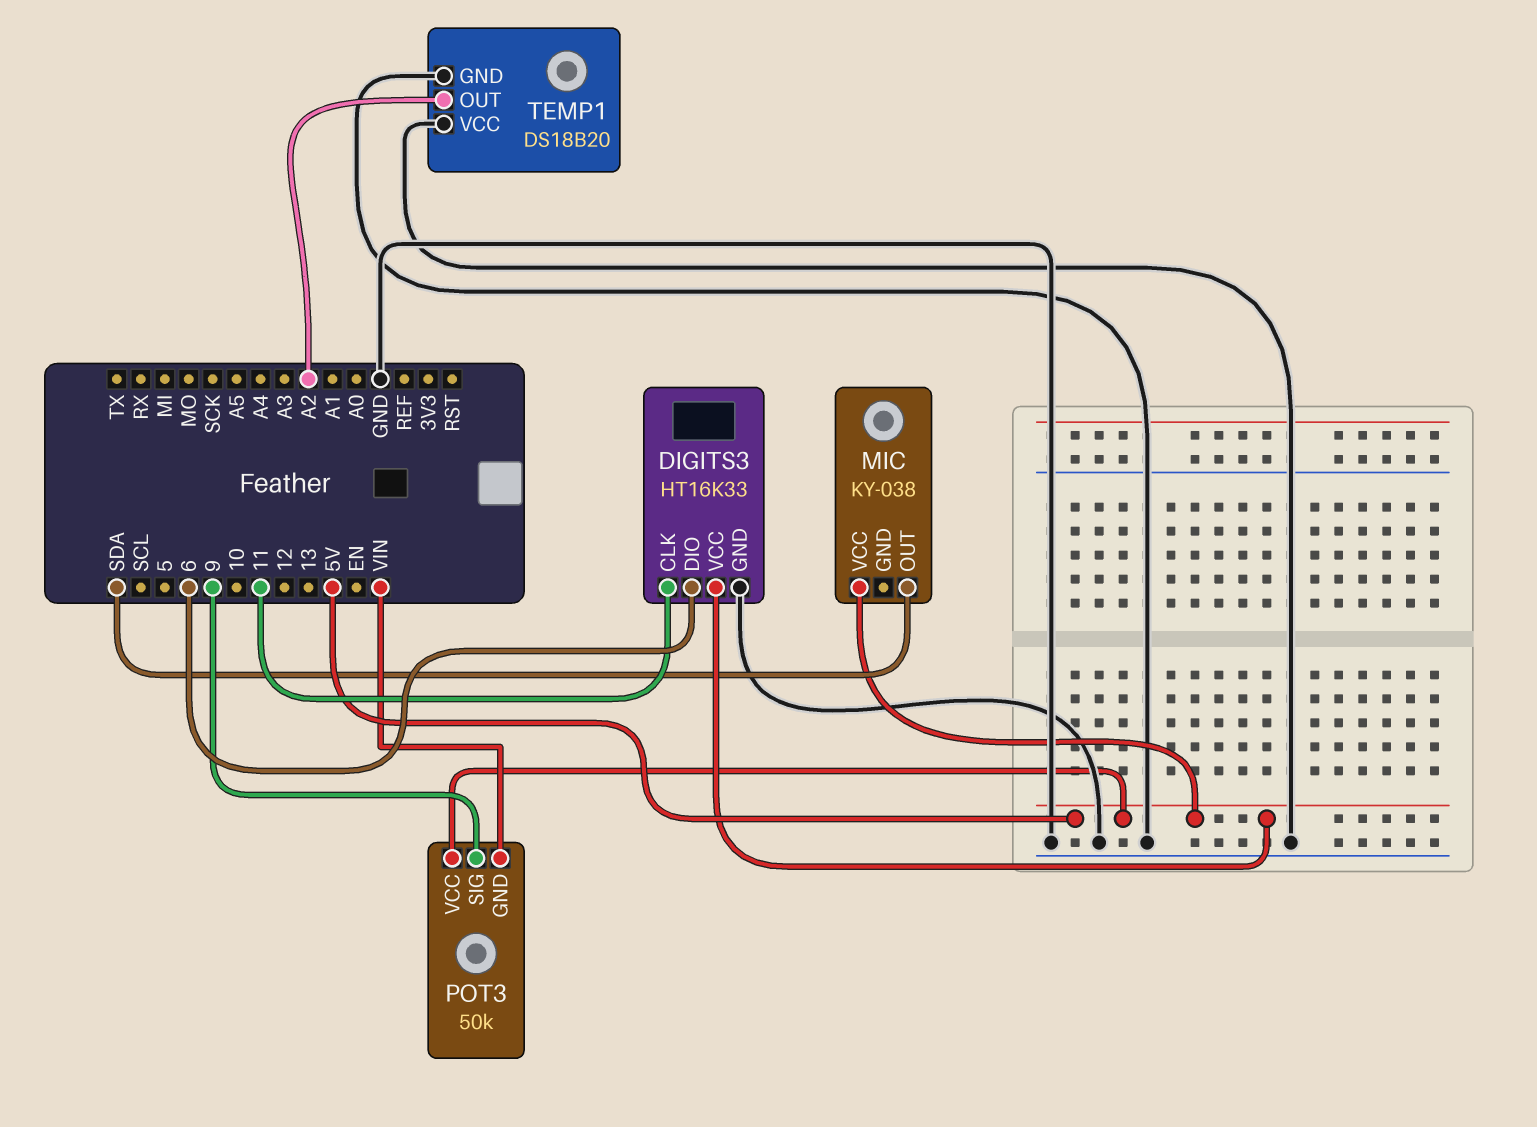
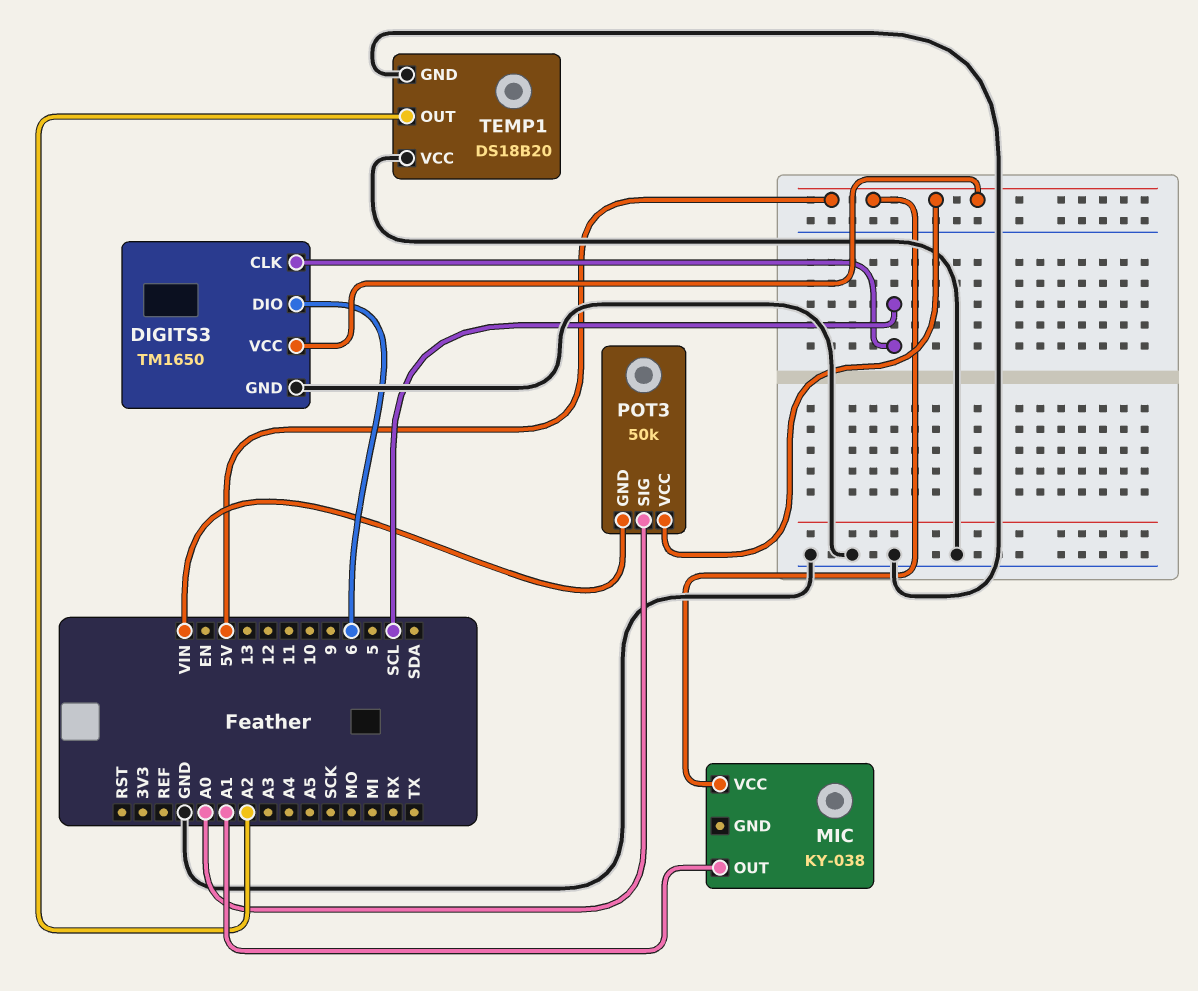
DIGITS3: HT16K33 -> TM1650
DIGITS3 pin CLK: 11 -> SCL
MIC pin OUT: SDA -> A1
POT3 pin SIG: 9 -> A0

